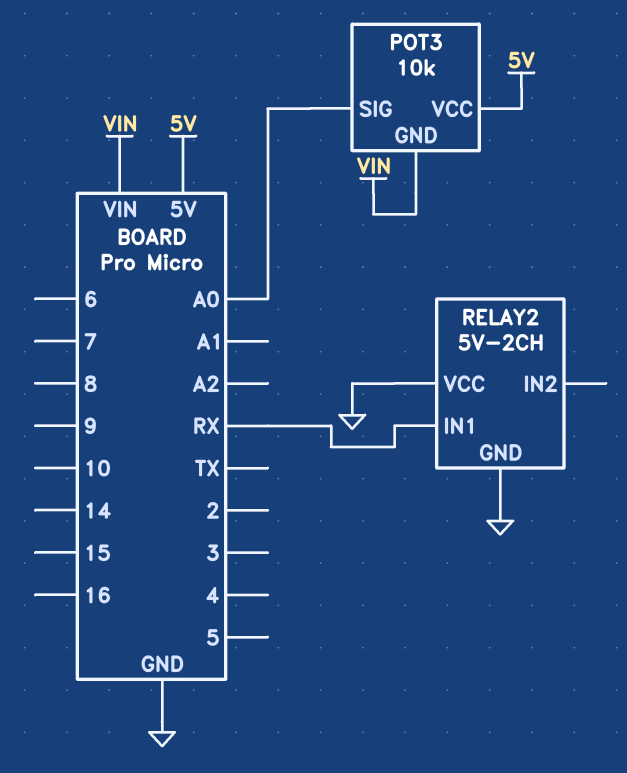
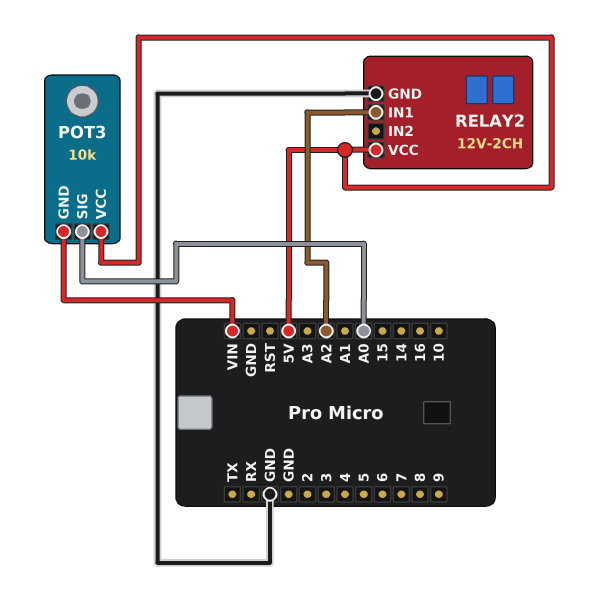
RELAY2: 5V-2CH -> 12V-2CH
RELAY2 pin IN1: RX -> A2
RELAY2 pin VCC: GND -> 5V

